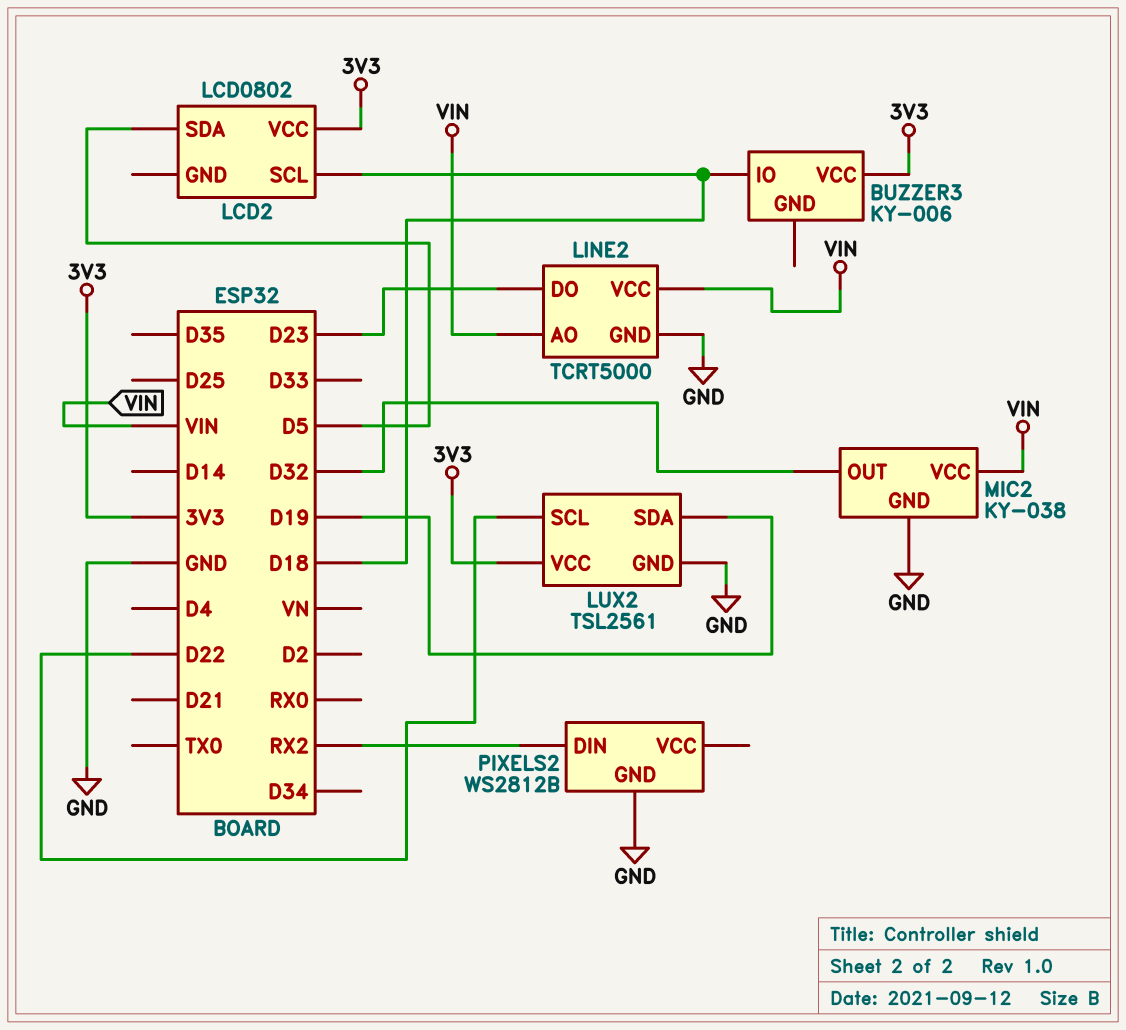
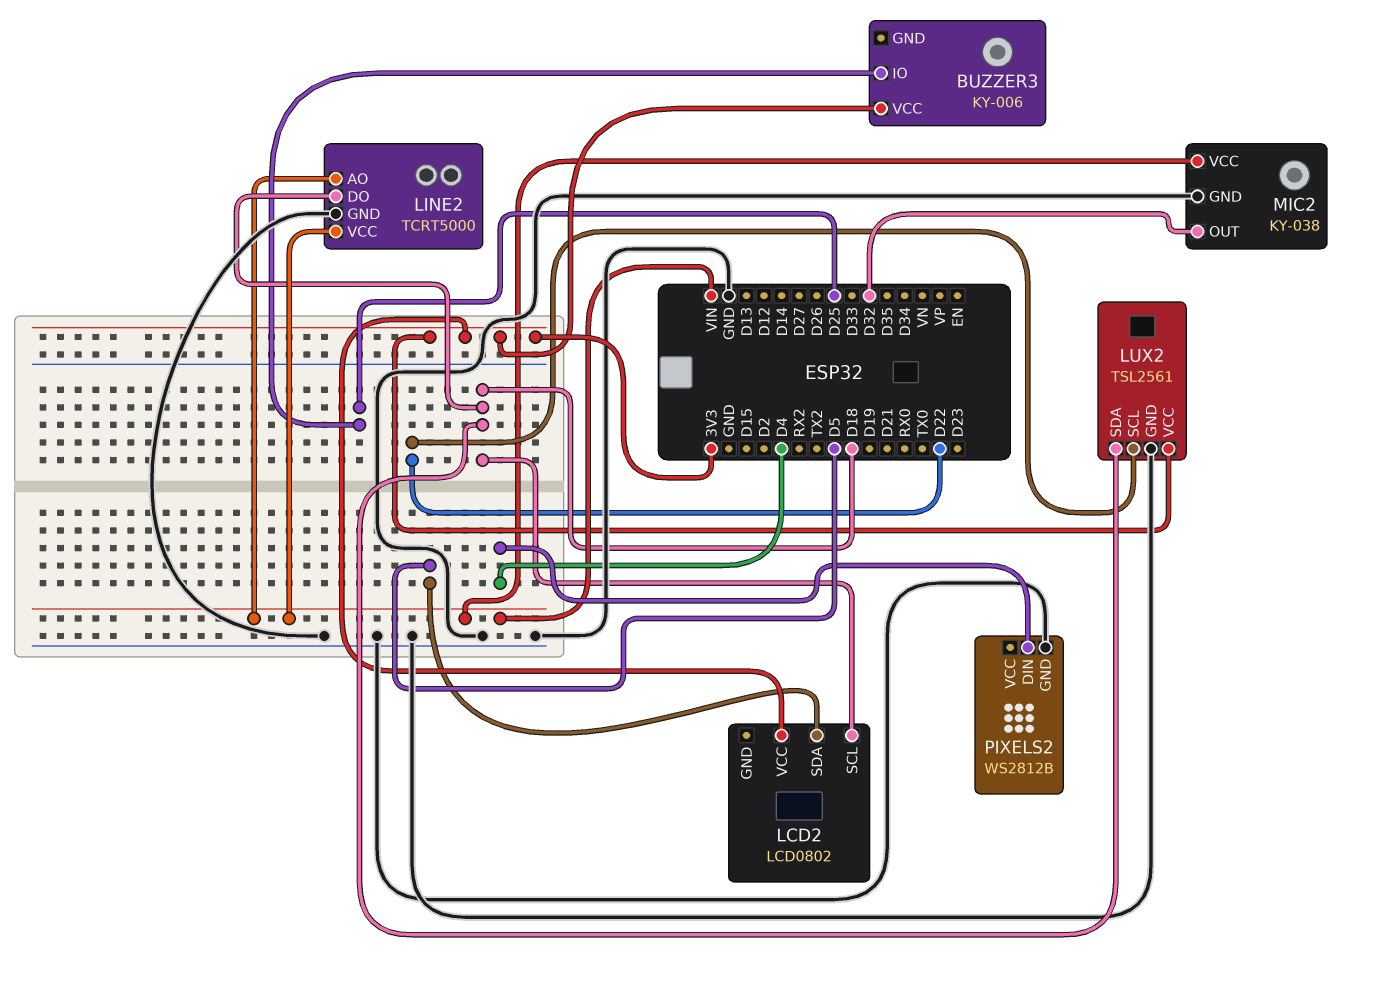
BUZZER3 pin IO: D18 -> D25
LINE2 pin DO: D23 -> D18
LUX2 pin SDA: D19 -> D18
PIXELS2 pin DIN: RX2 -> D4

